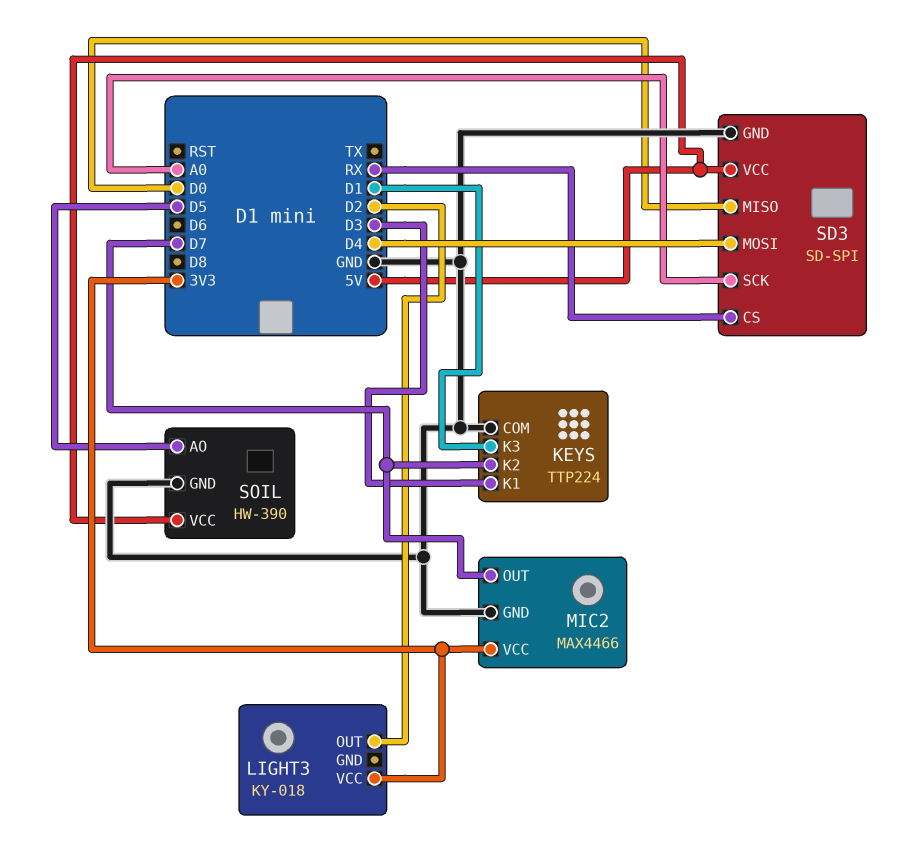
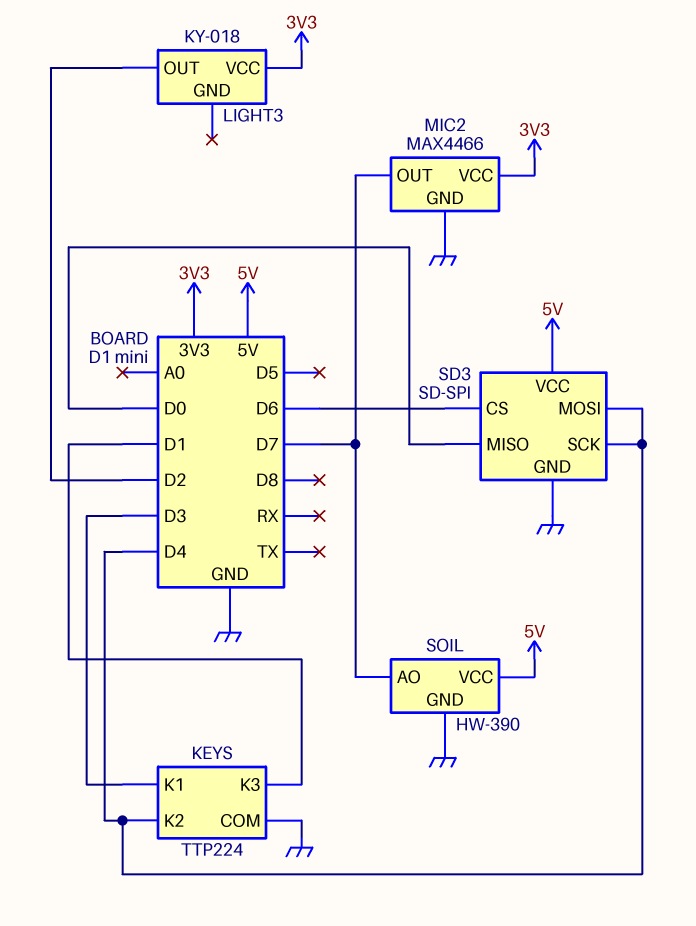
KEYS pin K2: D7 -> D4
SD3 pin CS: RX -> D6
SD3 pin SCK: A0 -> D4
SOIL pin AO: D5 -> D7

